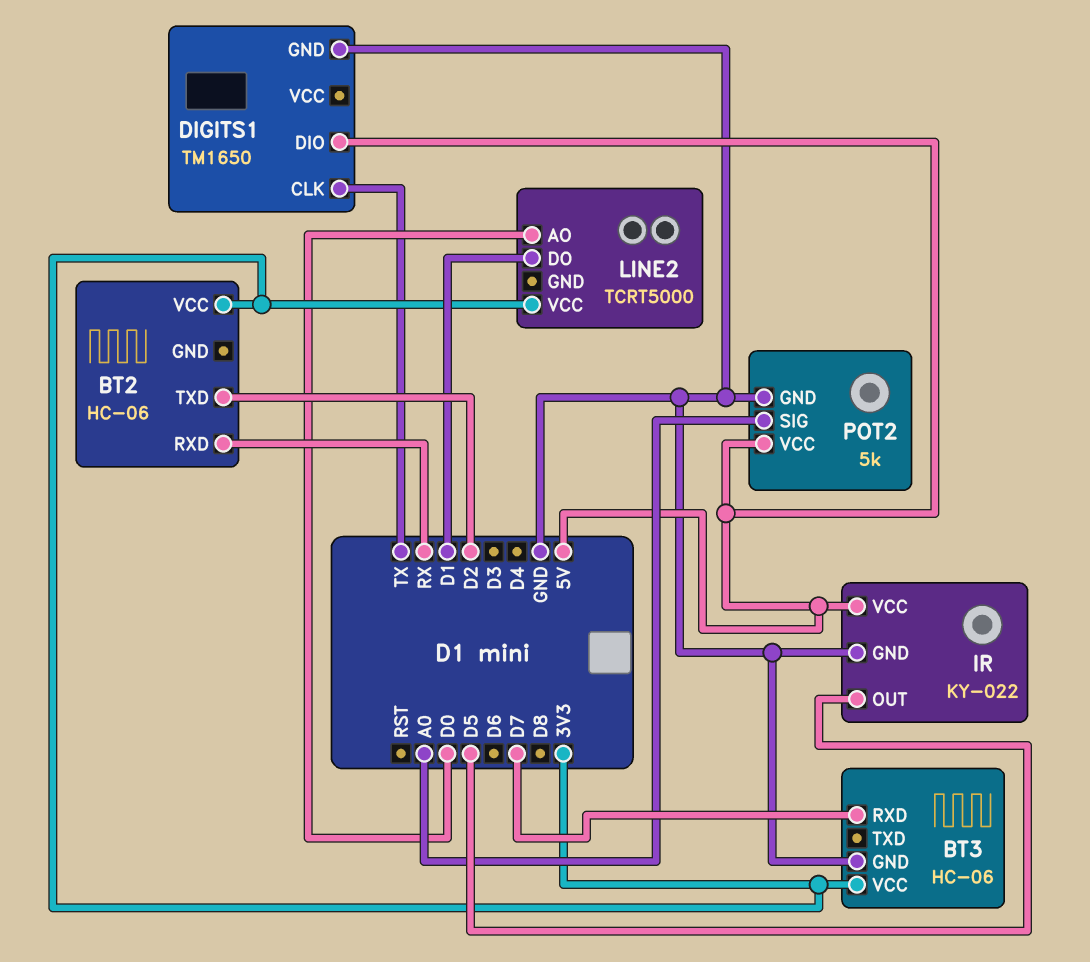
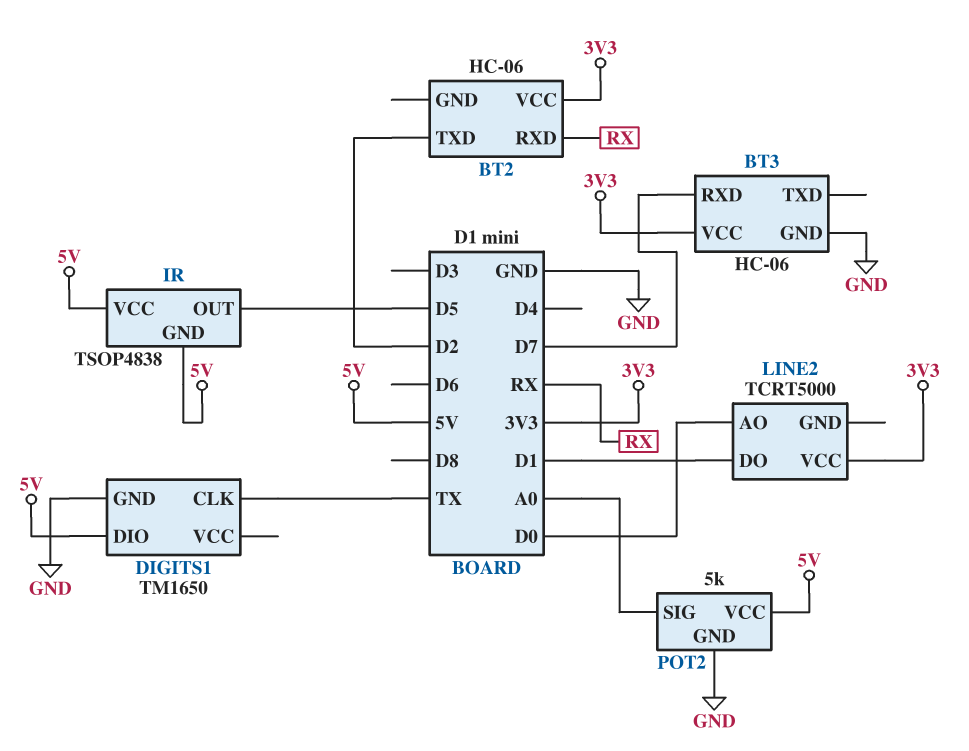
IR: KY-022 -> TSOP4838
IR pin GND: GND -> 5V

